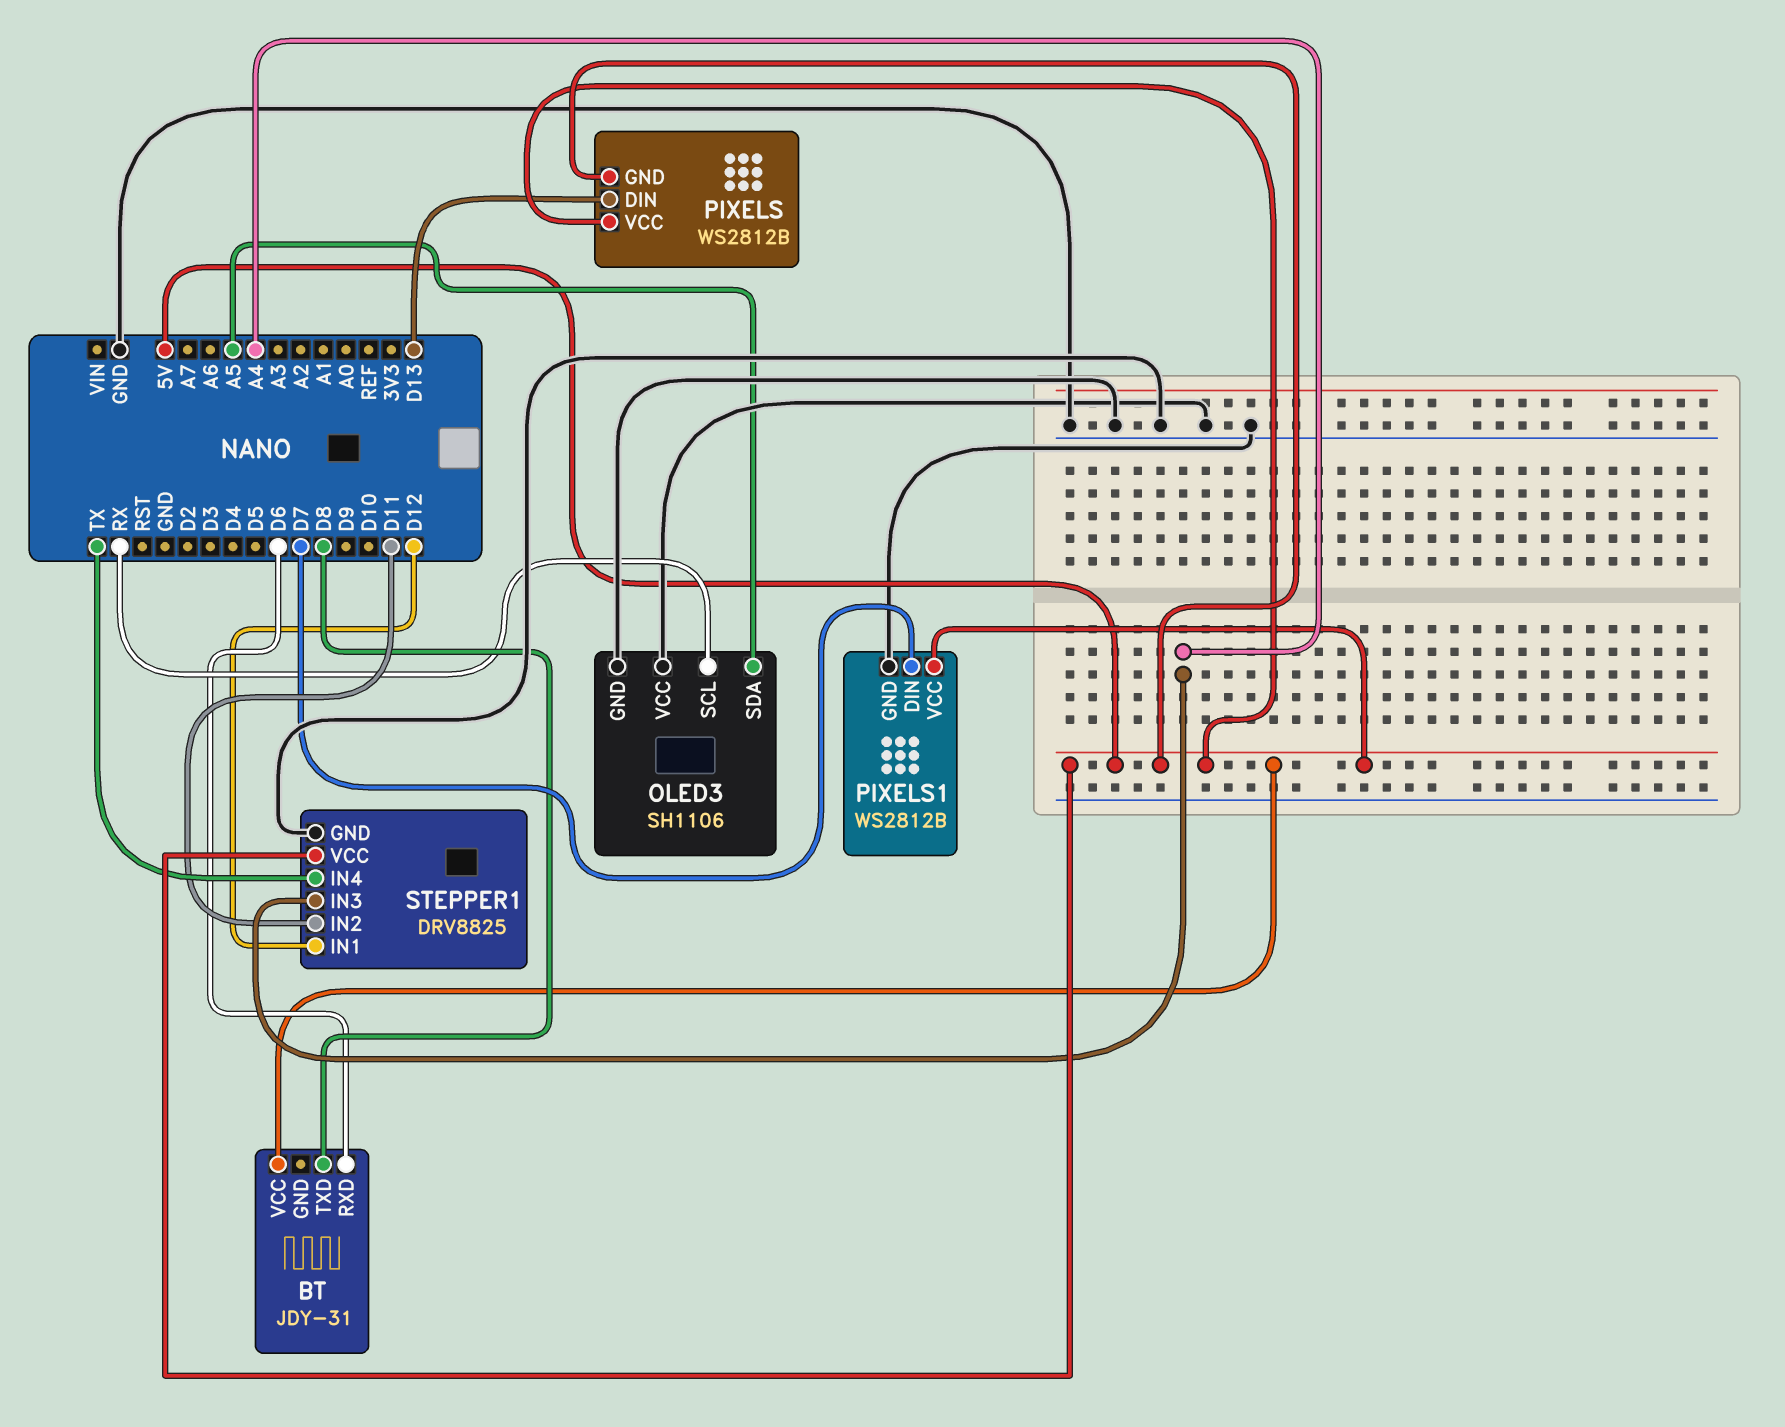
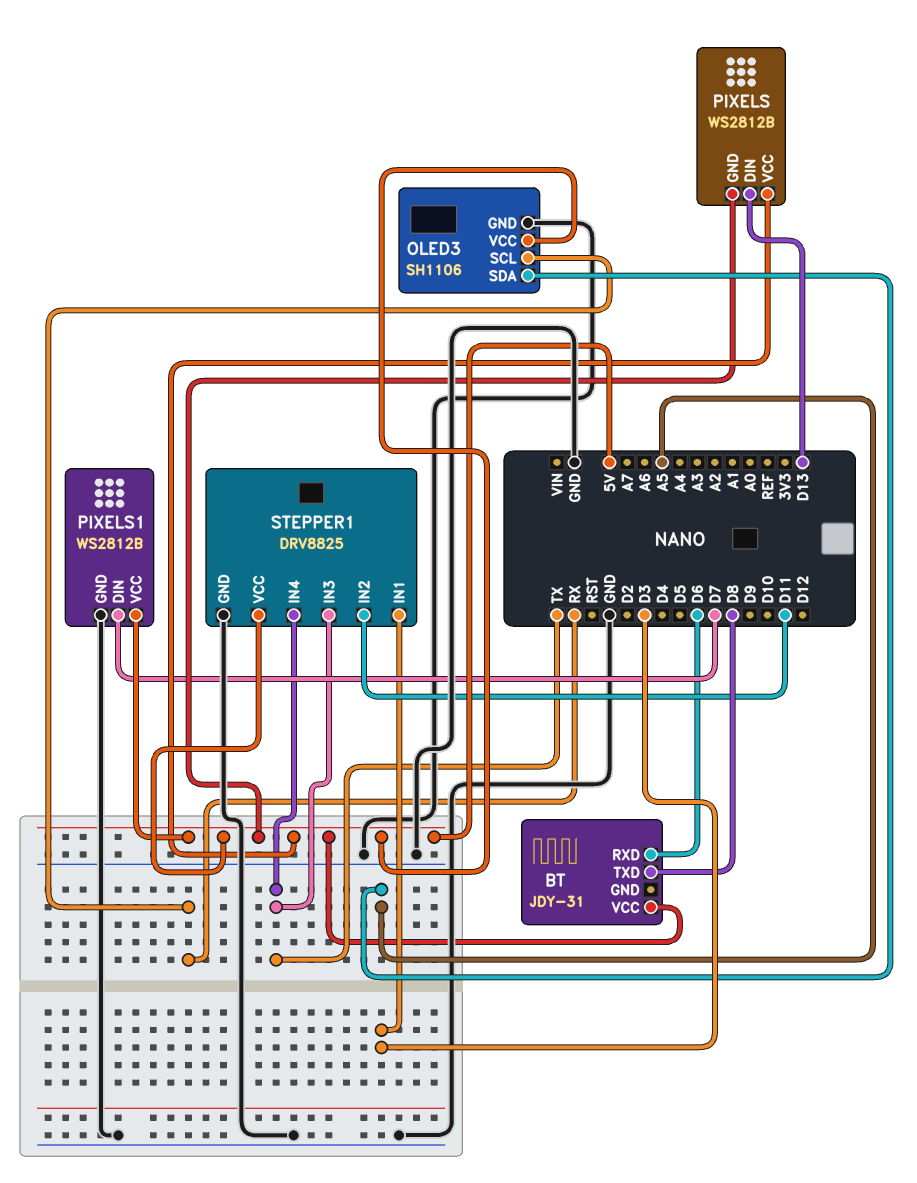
OLED3 pin VCC: GND -> 5V
STEPPER1 pin IN1: D12 -> D3
STEPPER1 pin IN3: A4 -> TX

